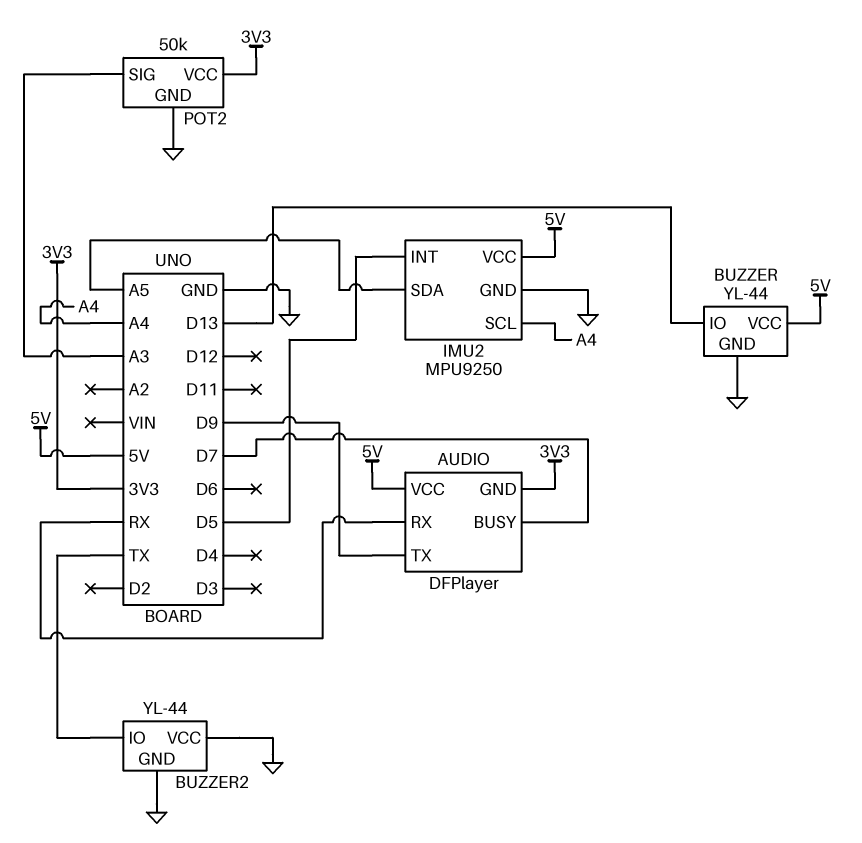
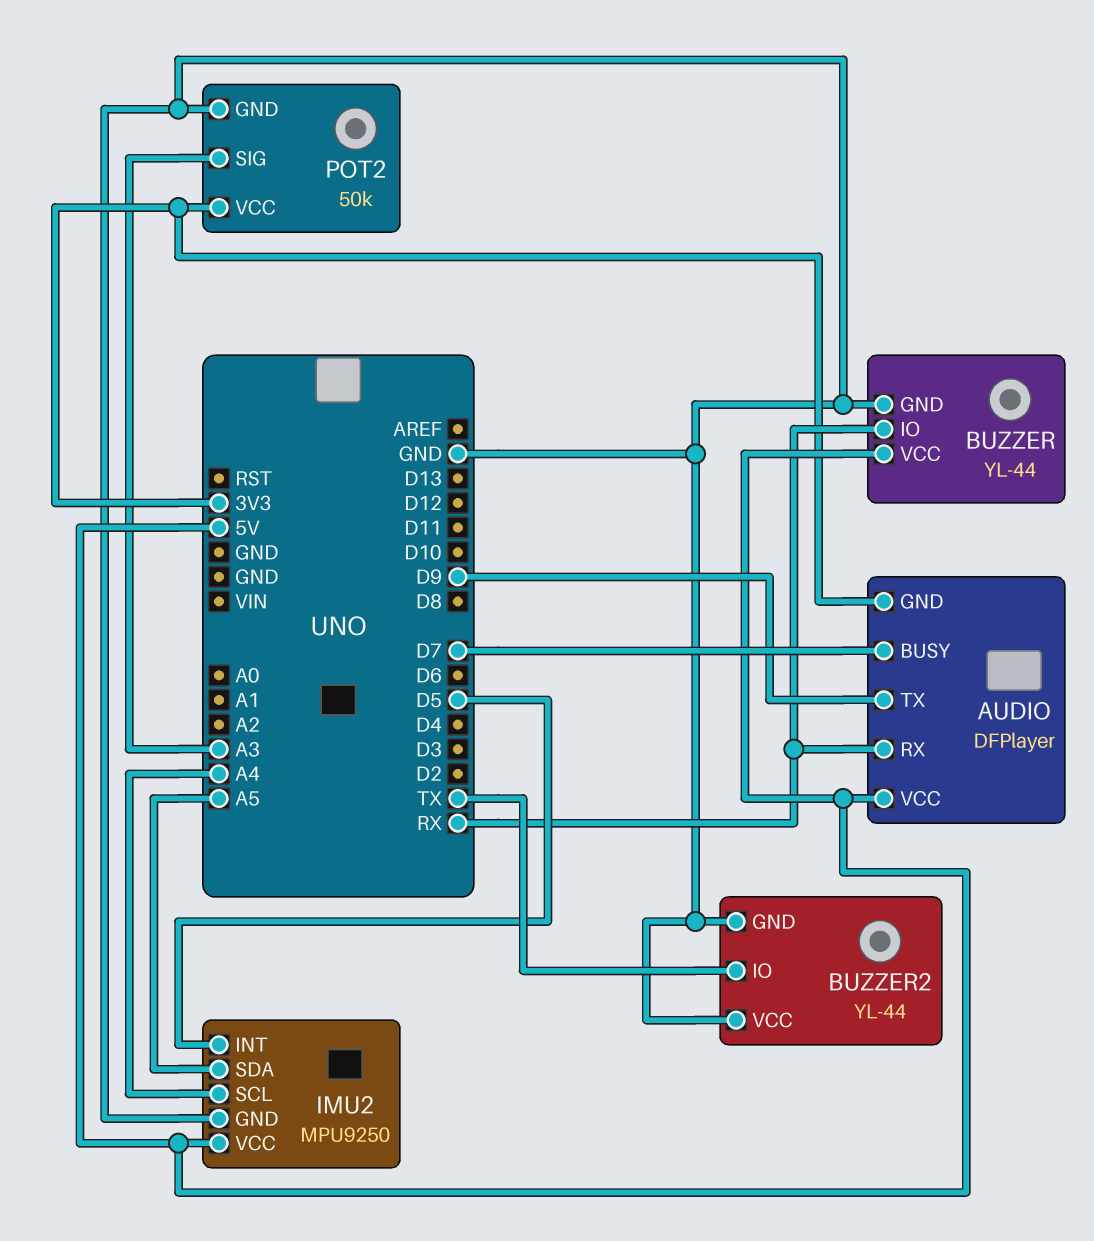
BUZZER pin IO: D13 -> RX

